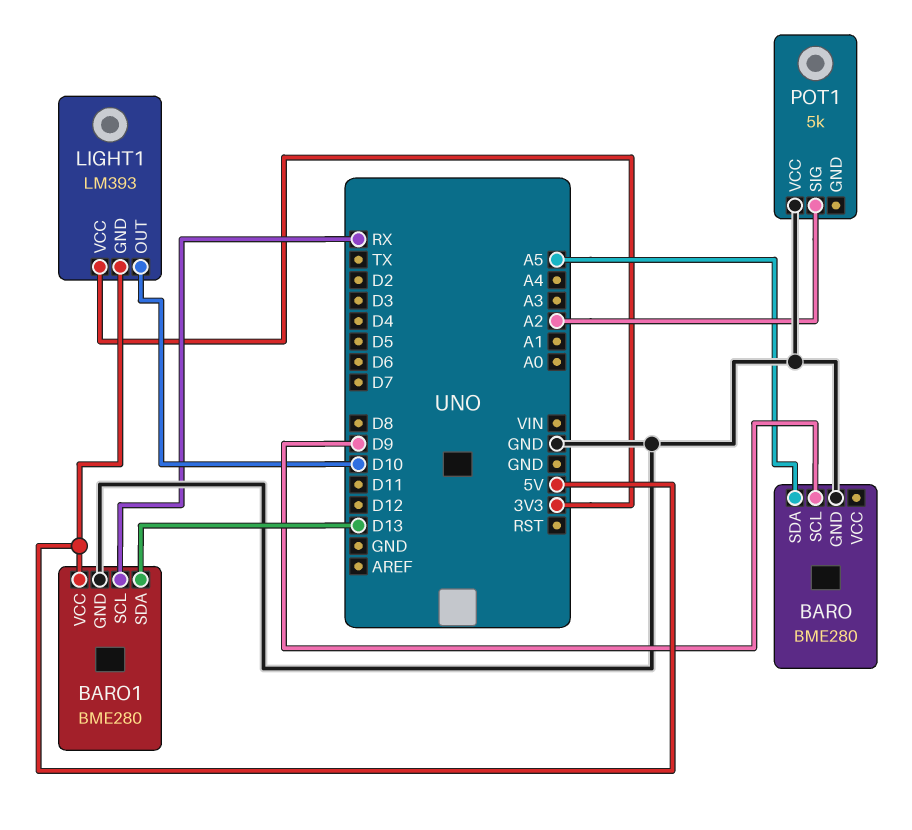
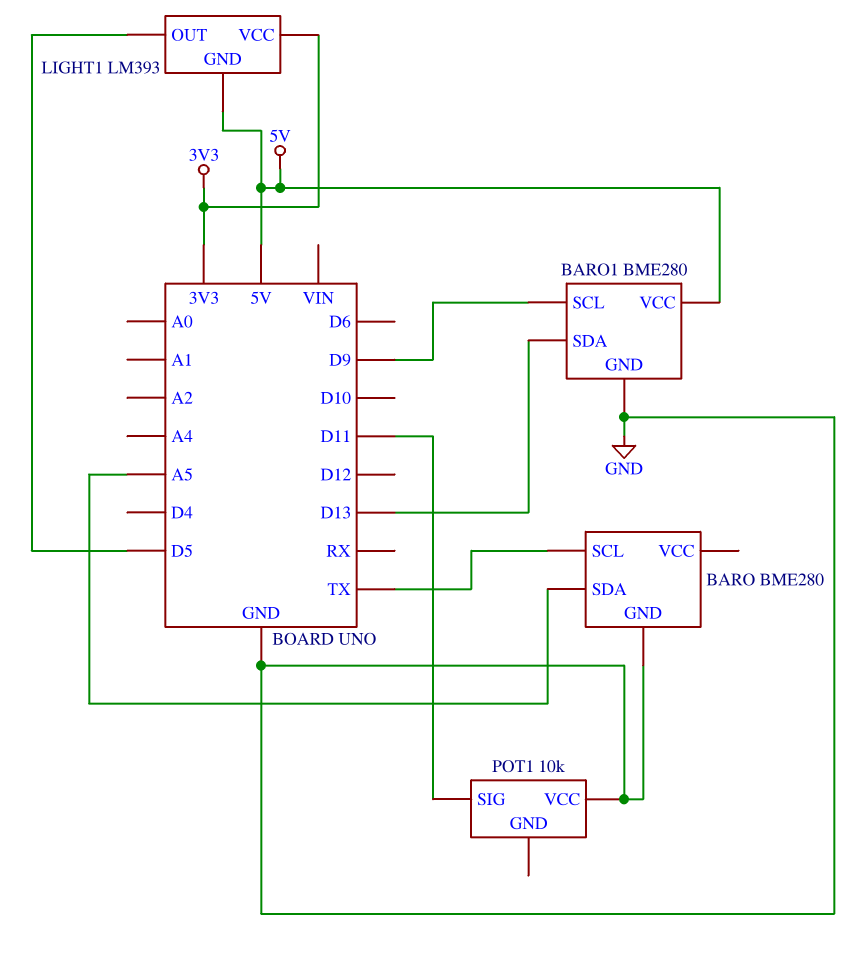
BARO pin SCL: D9 -> TX
BARO1 pin SCL: RX -> D9
LIGHT1 pin OUT: D10 -> D5
POT1: 5k -> 10k
POT1 pin SIG: A2 -> D11

